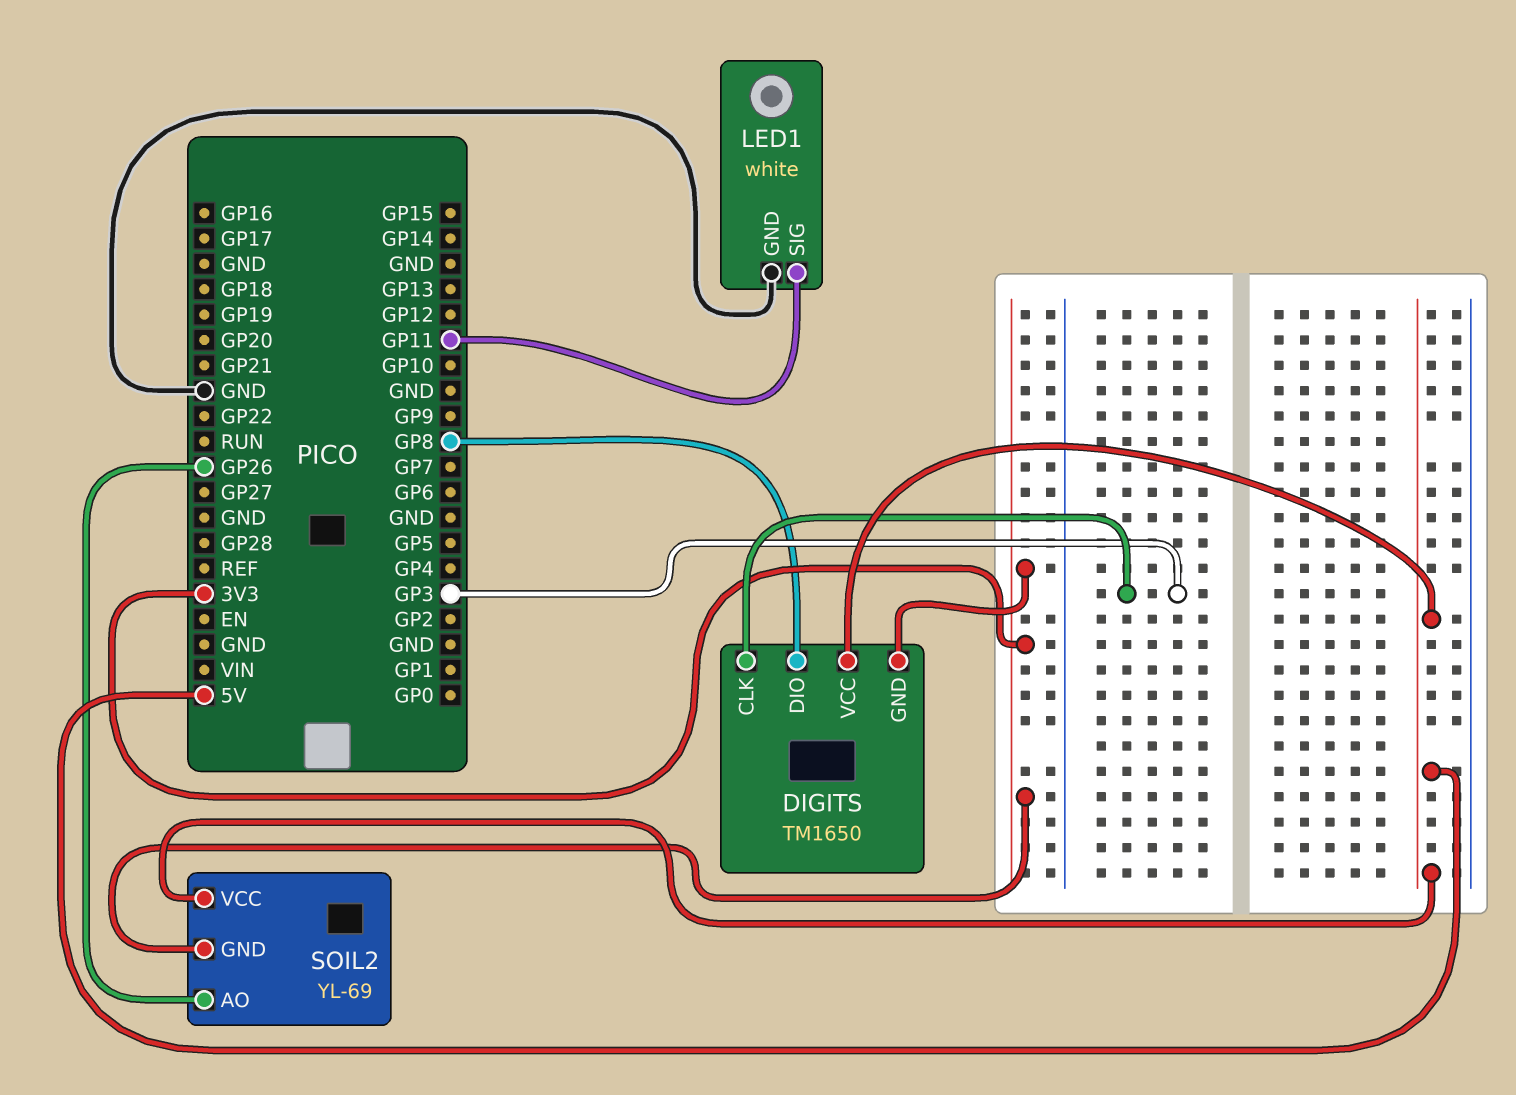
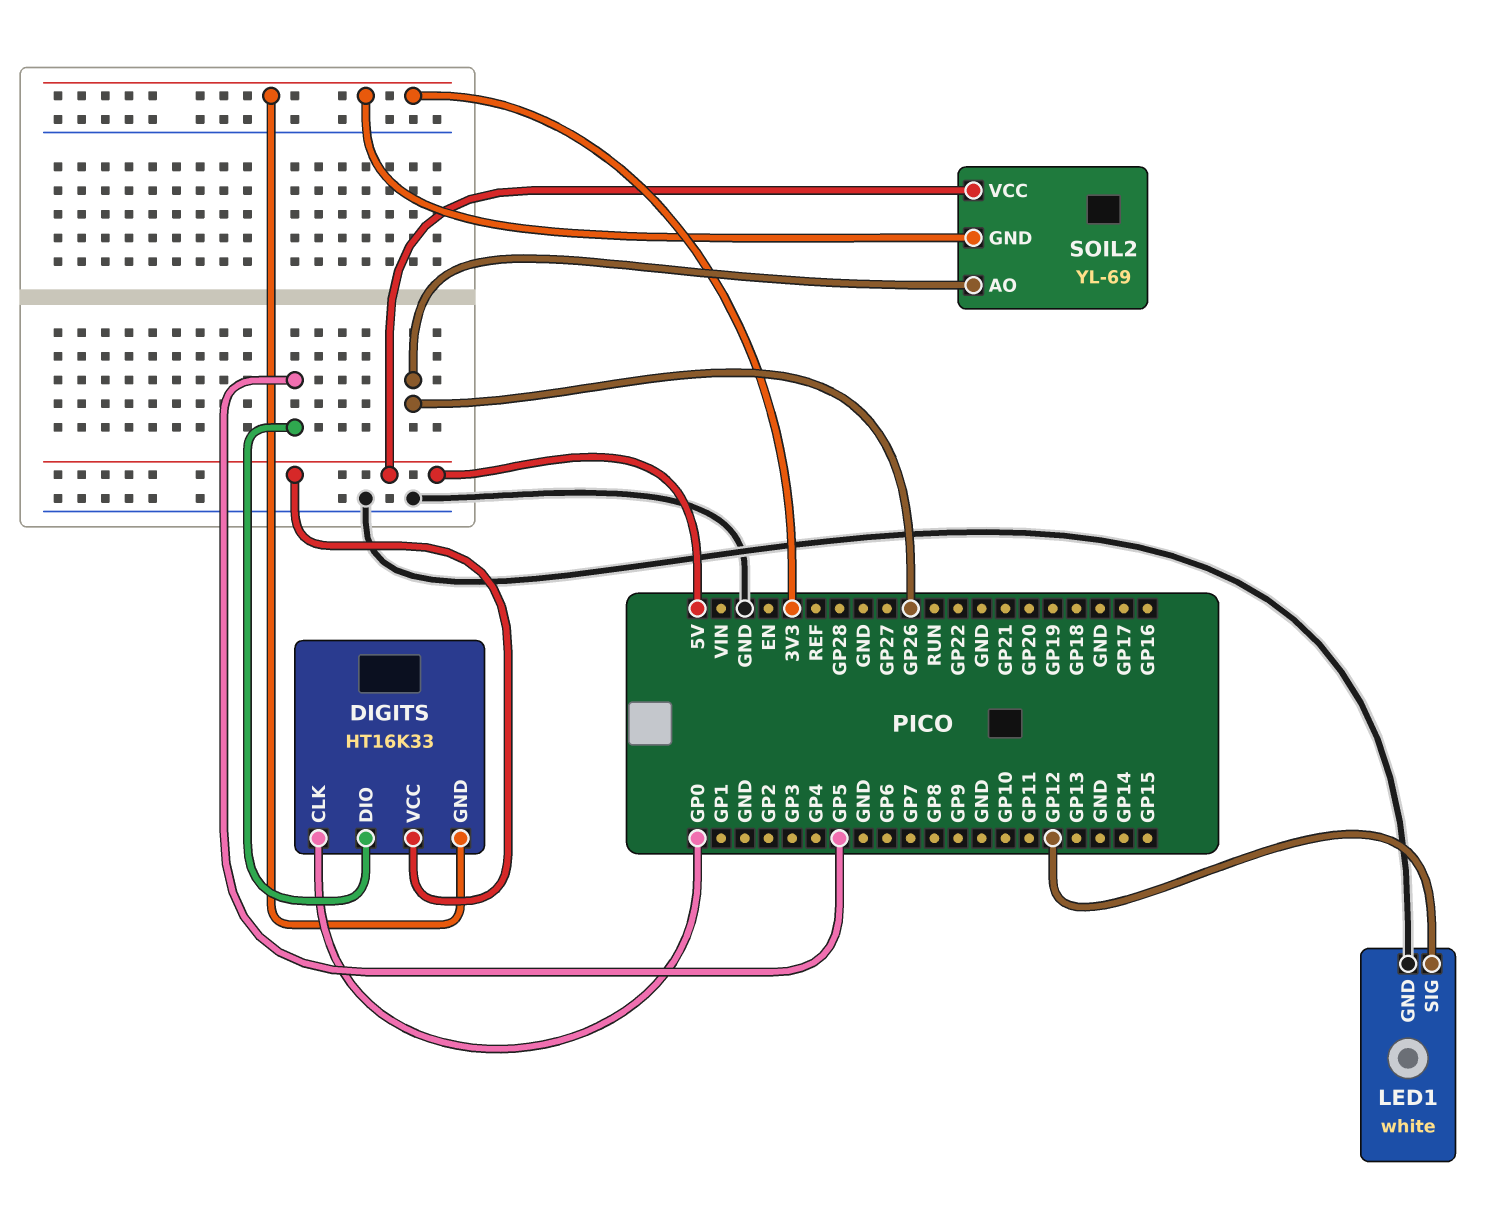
DIGITS: TM1650 -> HT16K33
DIGITS pin CLK: GP3 -> GP0
DIGITS pin DIO: GP8 -> GP5
LED1 pin SIG: GP11 -> GP12

